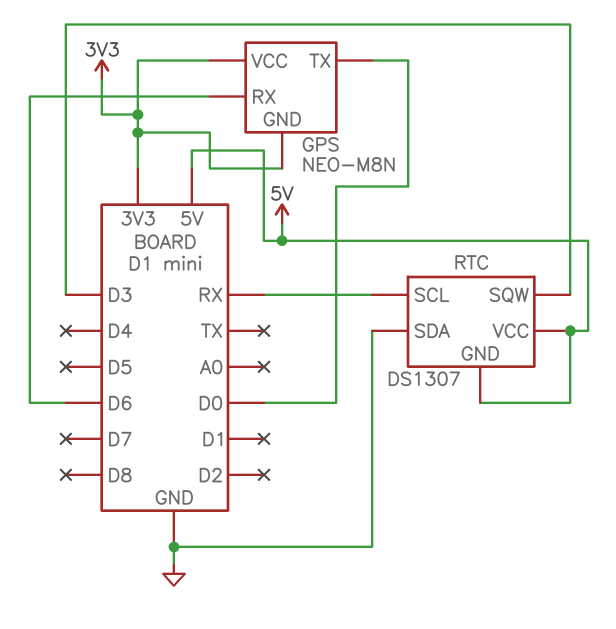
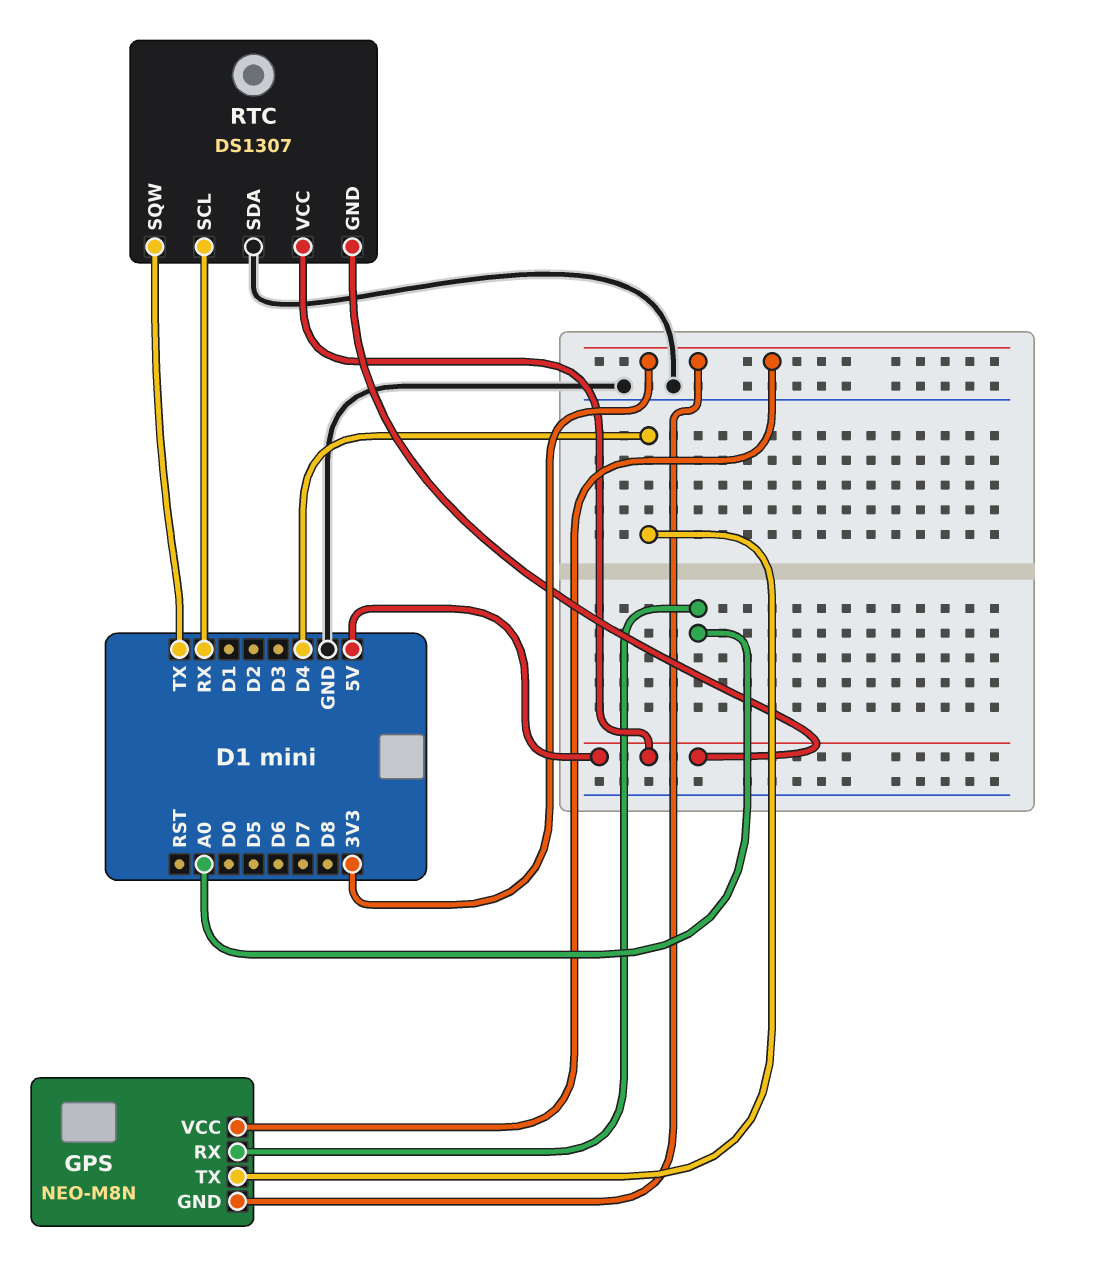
GPS pin RX: D6 -> A0
GPS pin TX: D0 -> D4
RTC pin SQW: D3 -> TX

